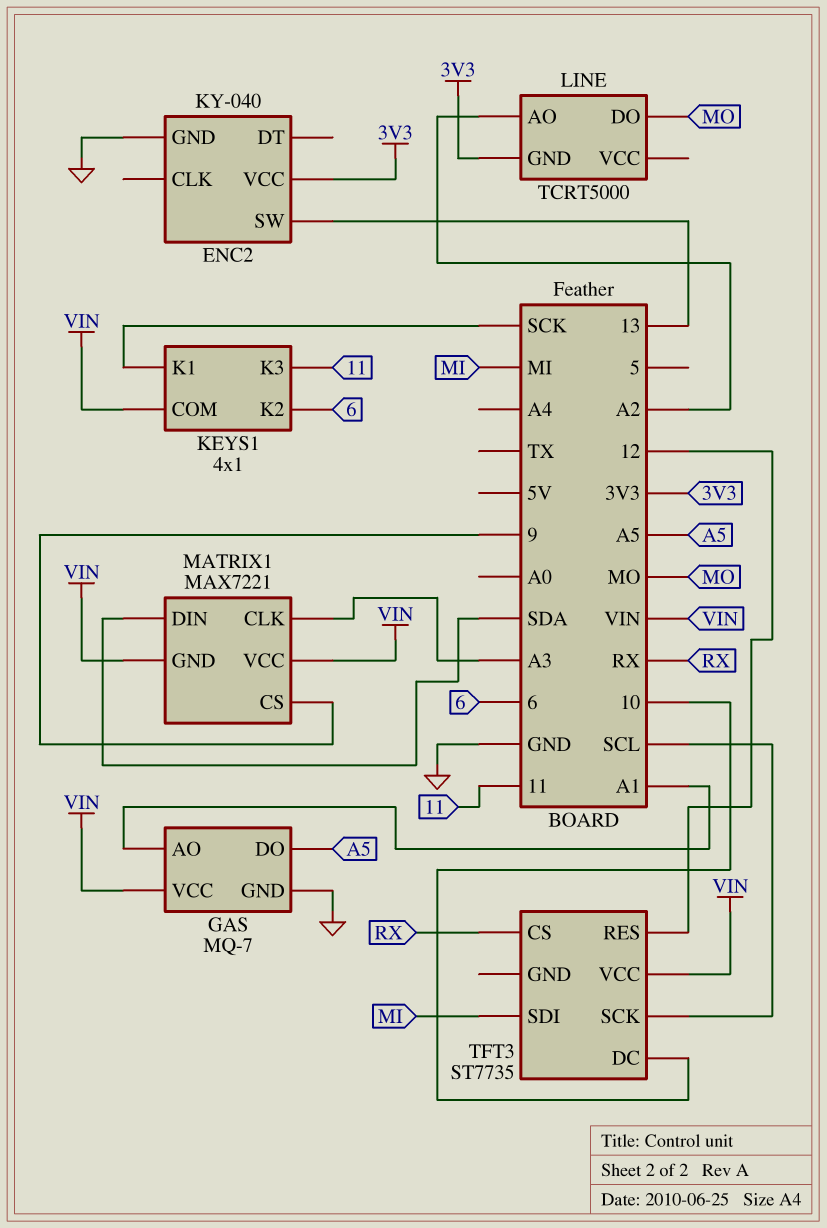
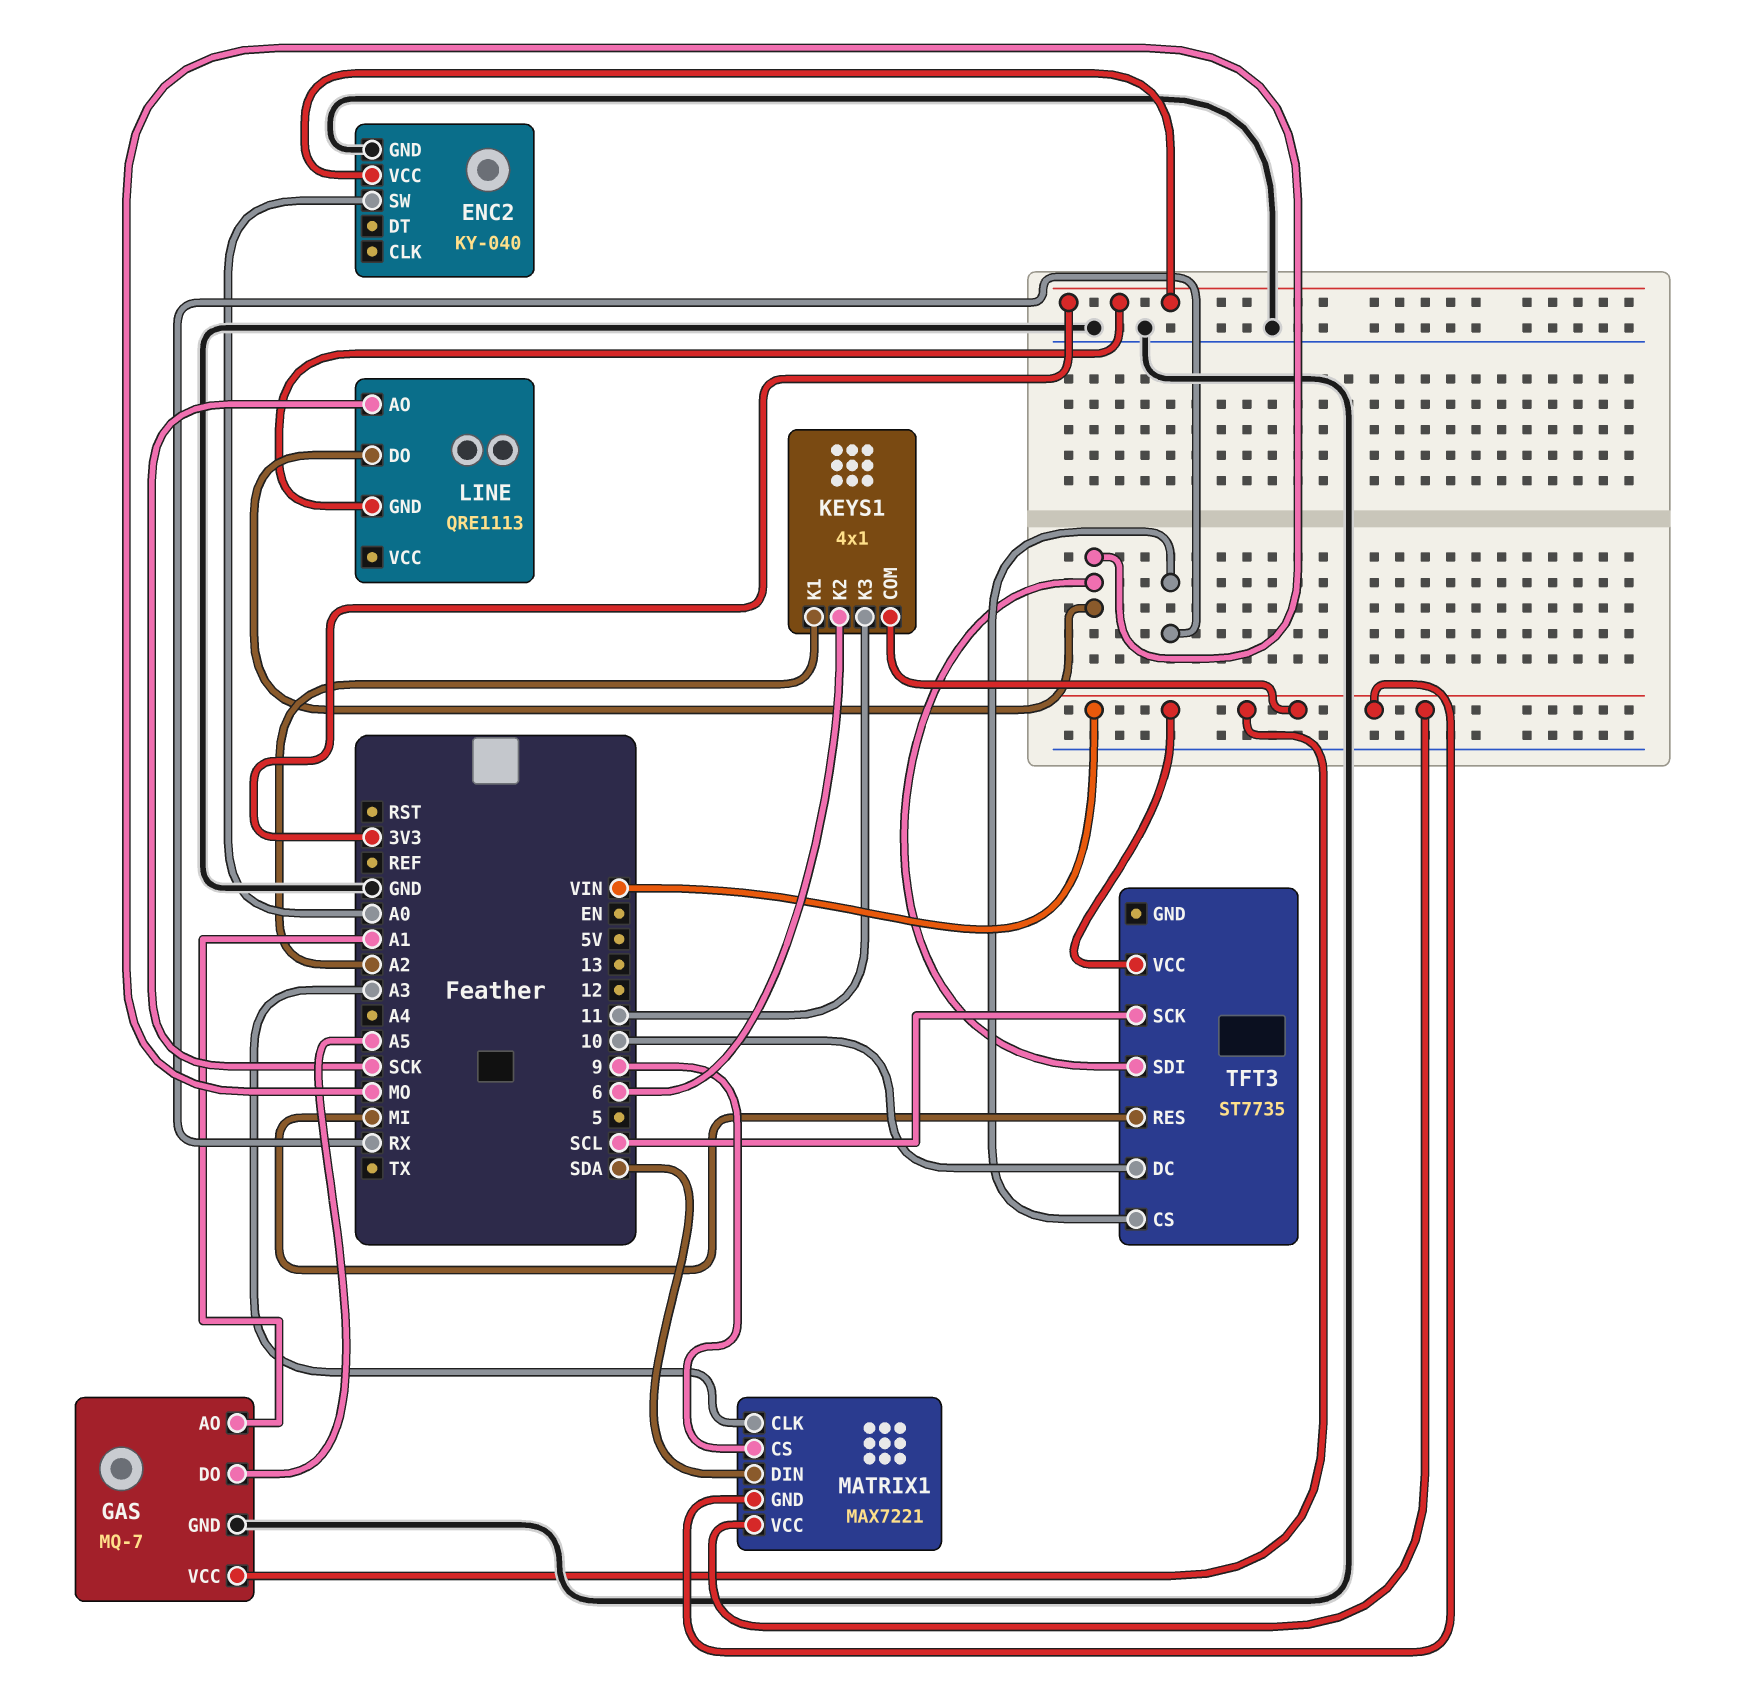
ENC2 pin SW: 13 -> A0
KEYS1 pin K1: SCK -> A2
LINE: TCRT5000 -> QRE1113
LINE pin AO: A2 -> SCK
TFT3 pin RES: 12 -> MI
TFT3 pin SDI: MI -> MO

